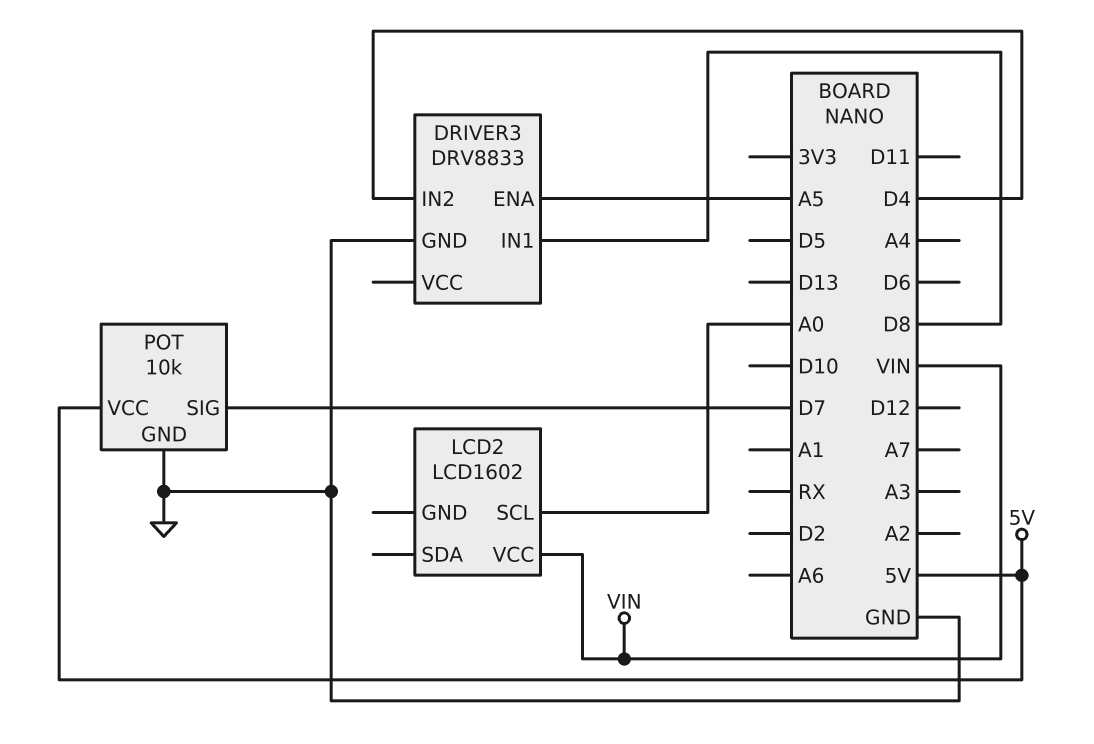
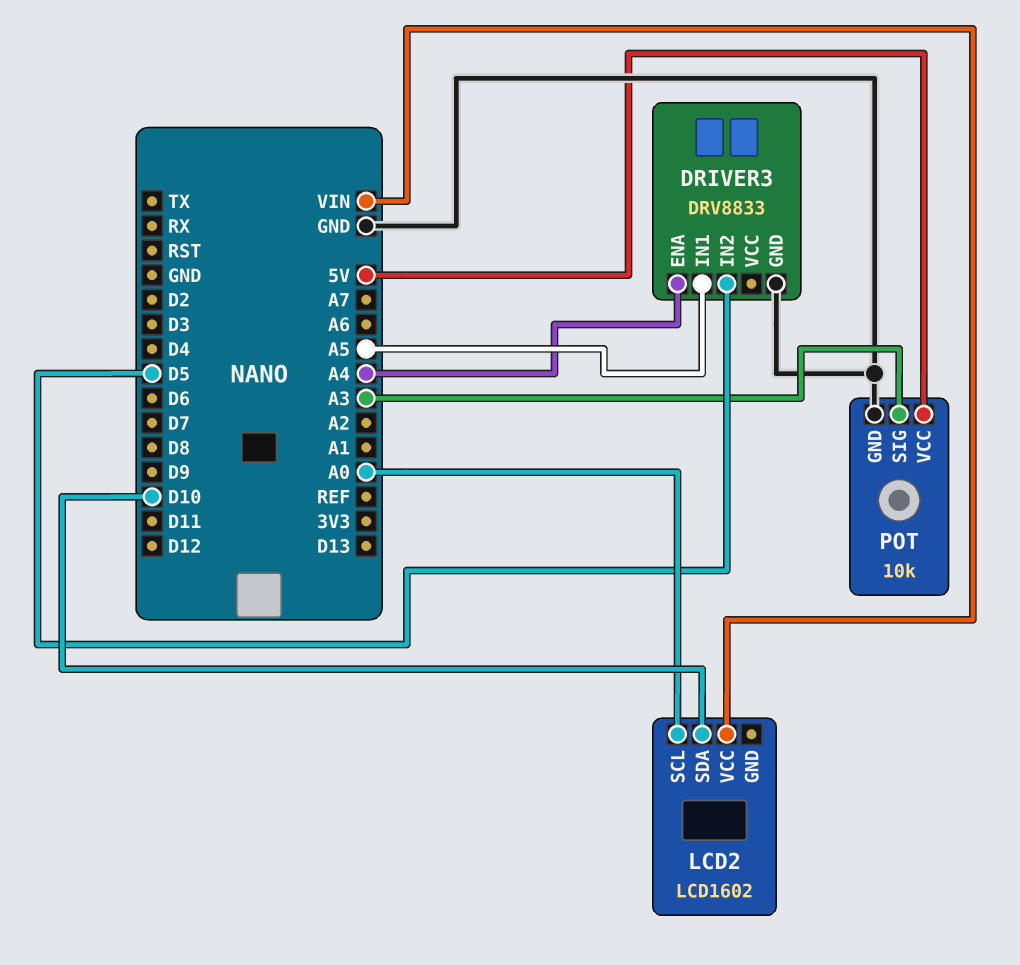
DRIVER3 pin ENA: A5 -> A4
DRIVER3 pin IN1: D8 -> A5
DRIVER3 pin IN2: D4 -> D5
LCD2 pin SDA: none -> D10
POT pin SIG: D7 -> A3

